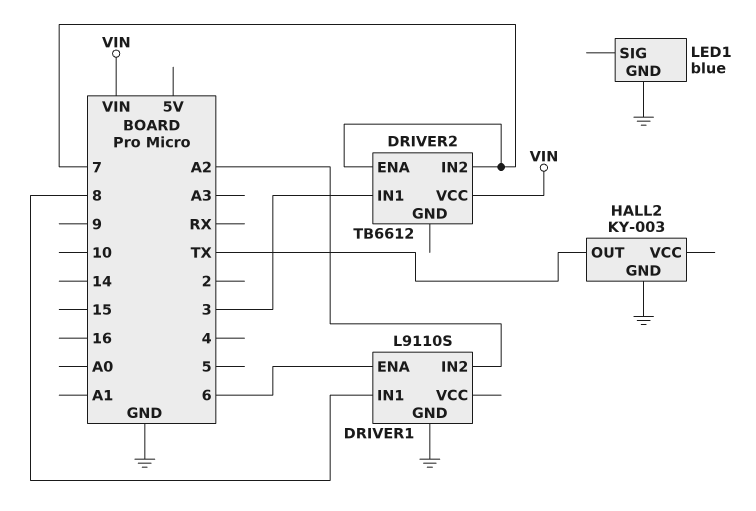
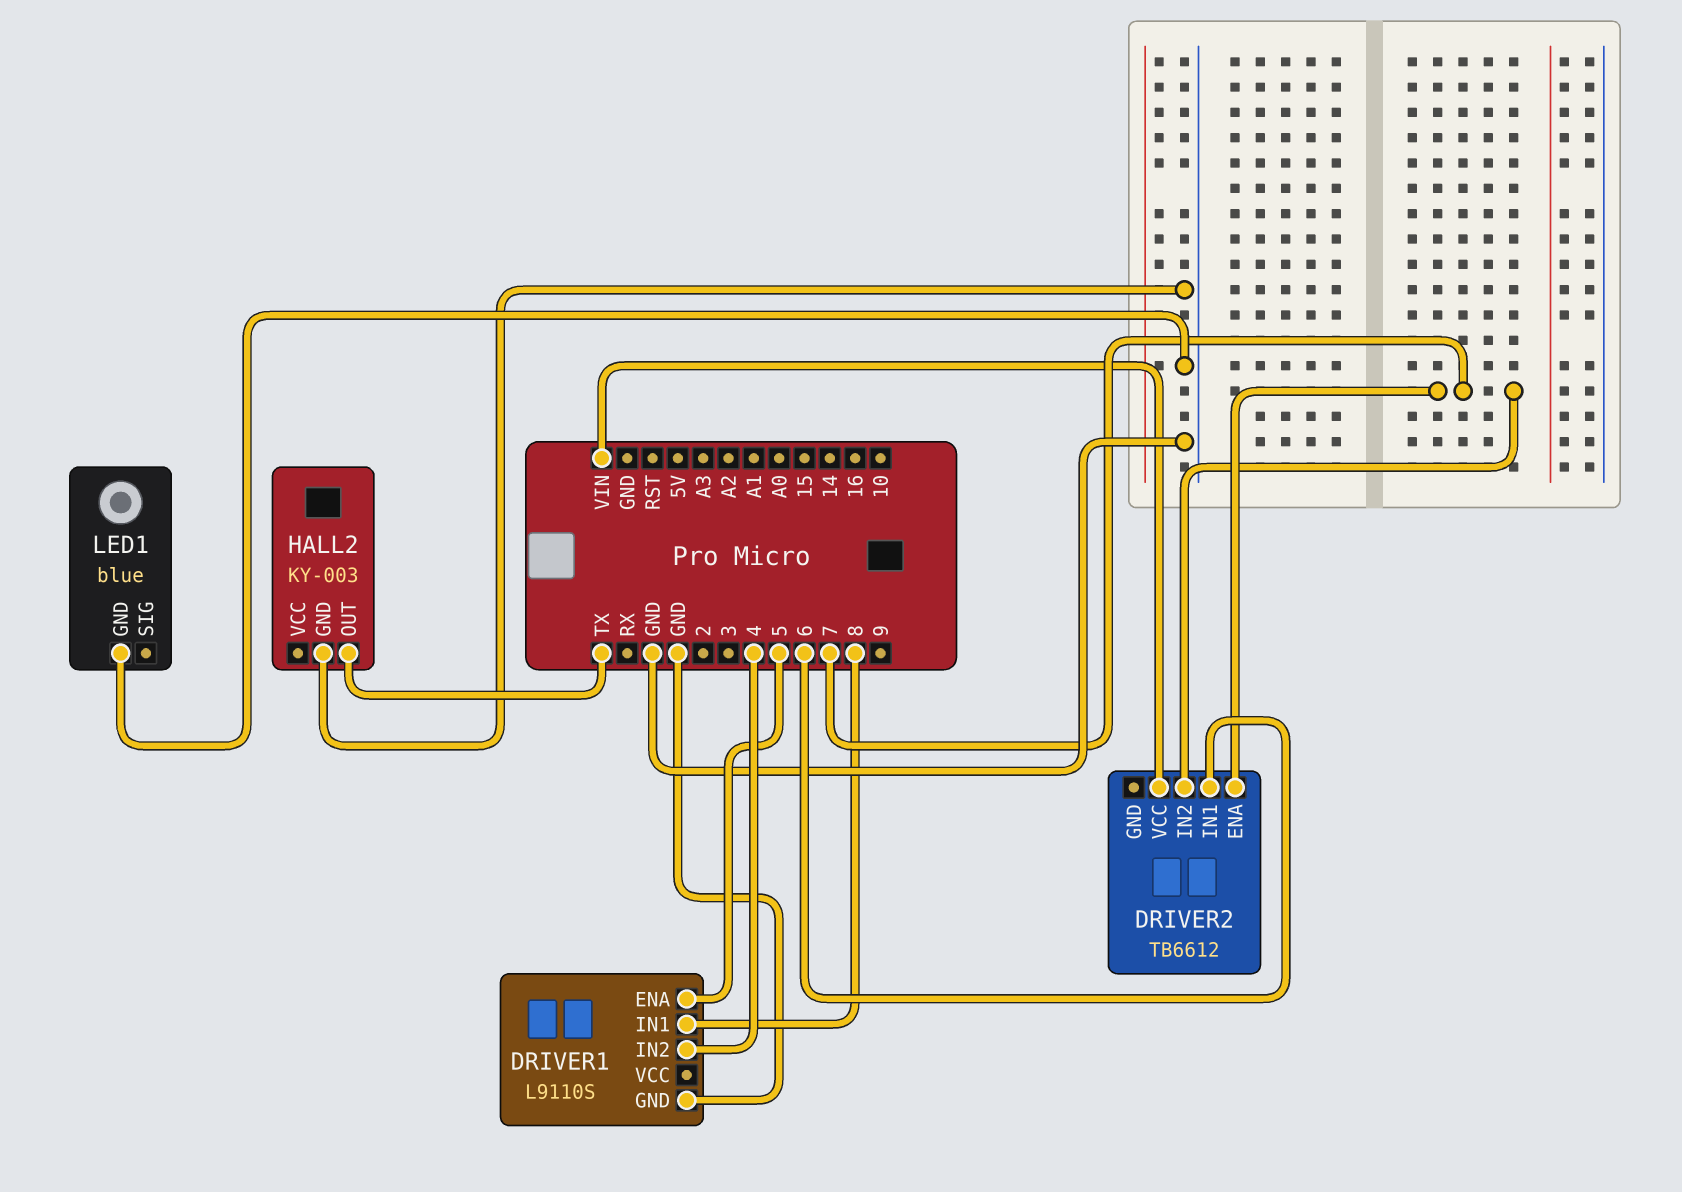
DRIVER1 pin ENA: 6 -> 5
DRIVER1 pin IN2: A2 -> 4
DRIVER2 pin IN1: 3 -> 6

